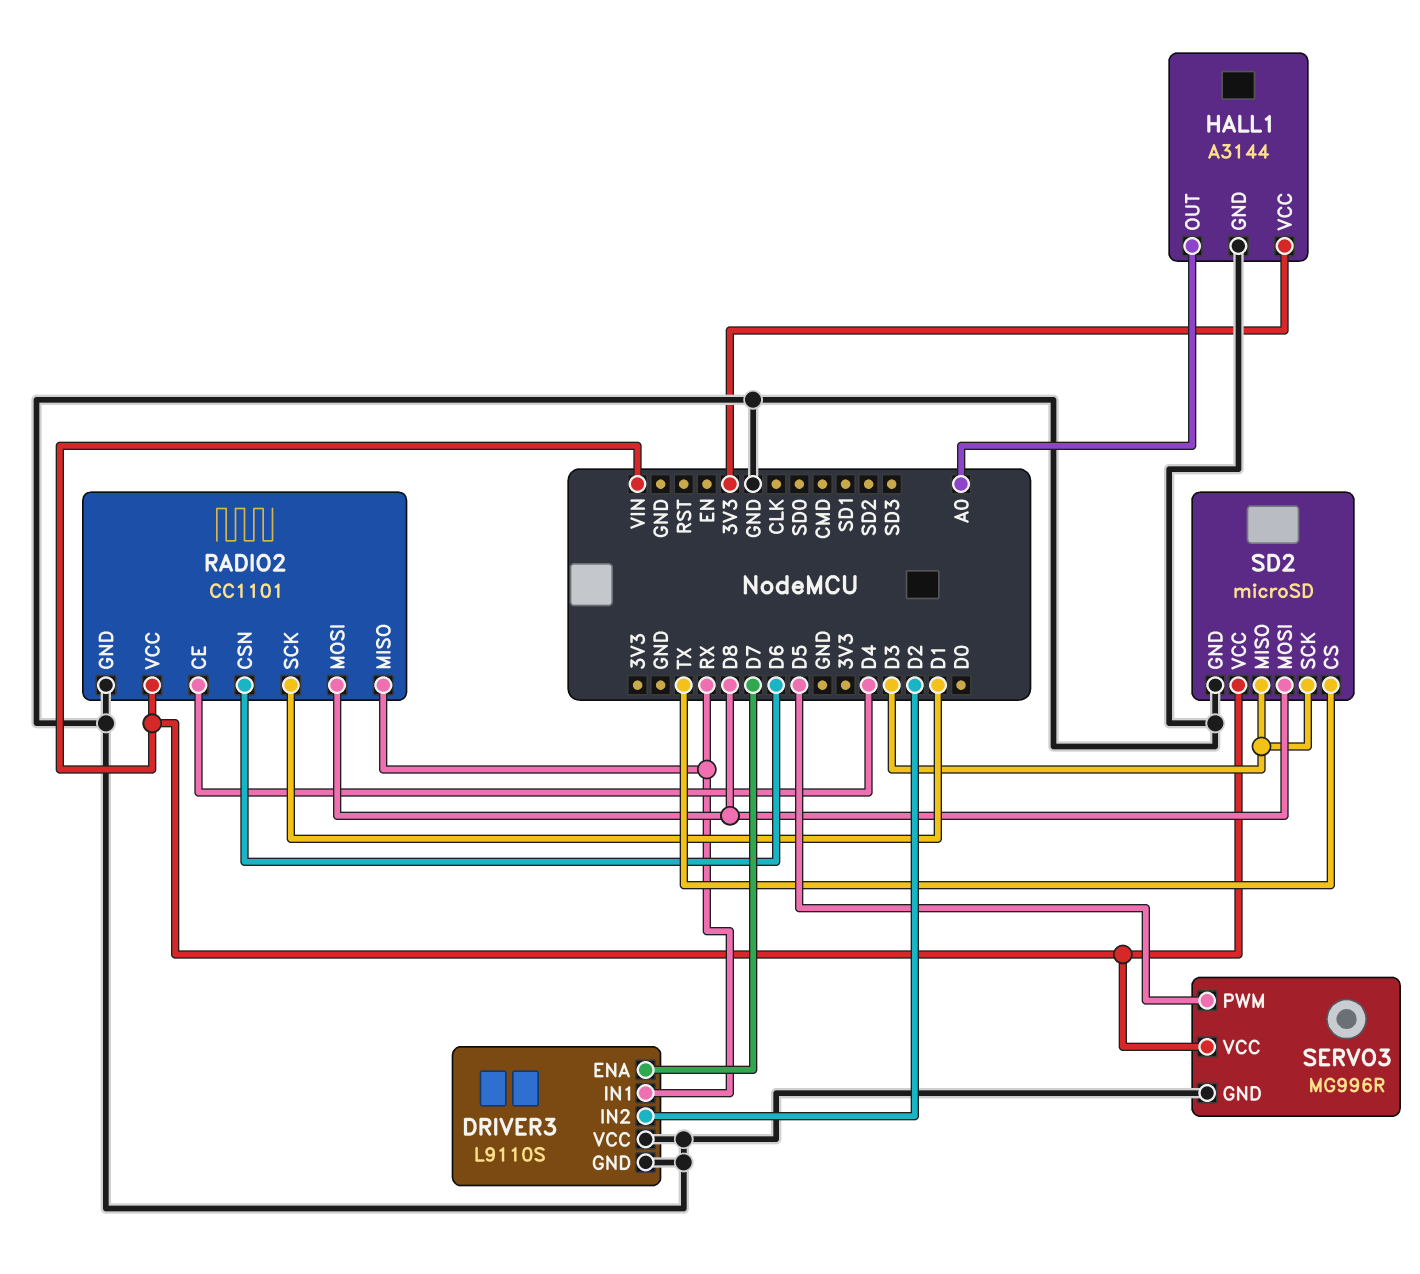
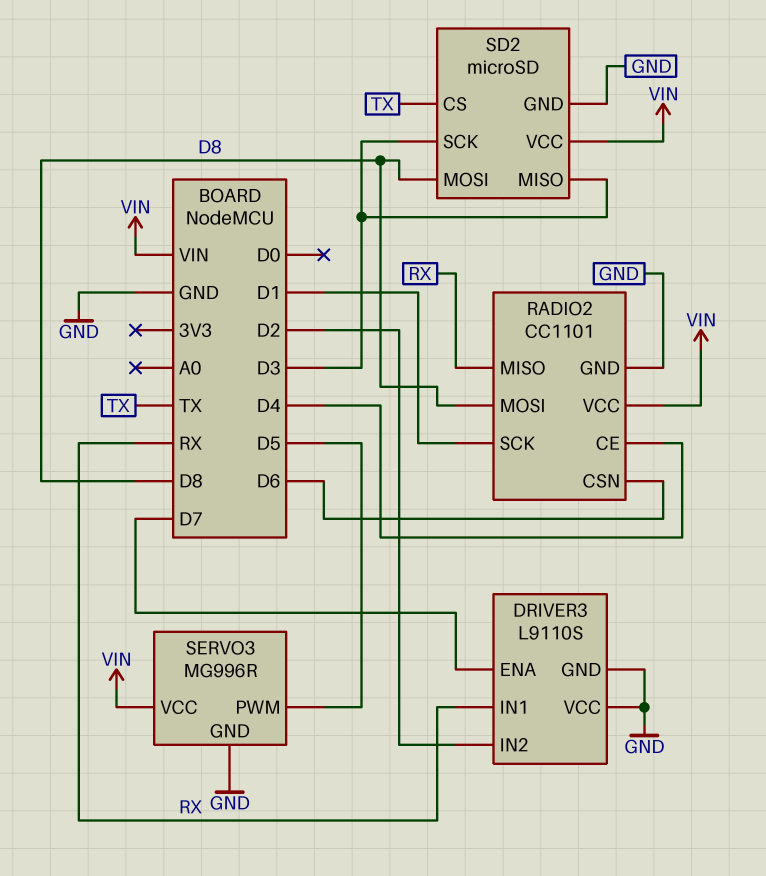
HALL1: A3144 -> none
HALL1 pin GND: GND -> none
HALL1 pin OUT: A0 -> none
HALL1 pin VCC: 3V3 -> none

